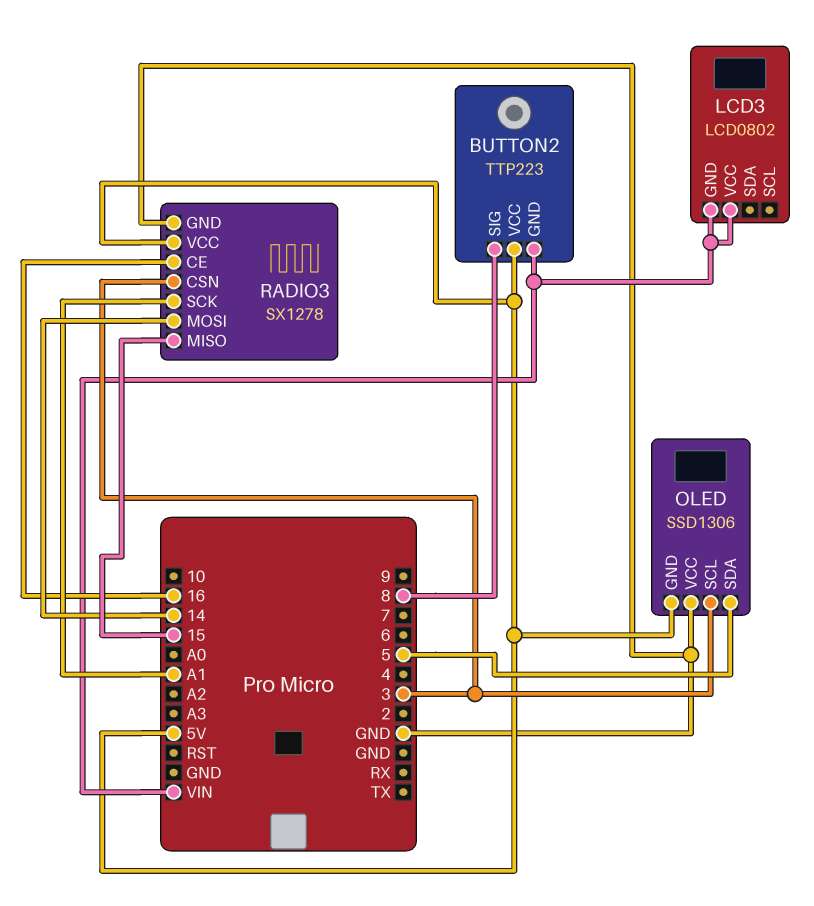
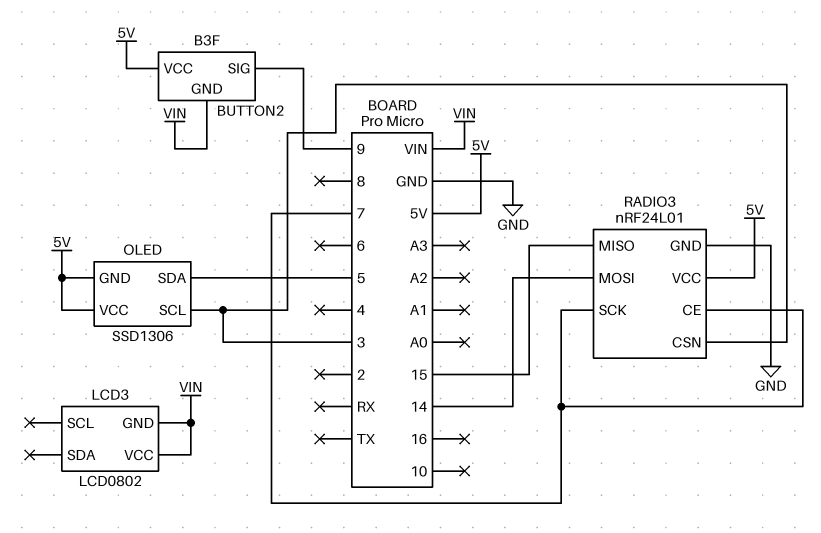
BUTTON2: TTP223 -> B3F
BUTTON2 pin SIG: 8 -> 9
OLED pin VCC: GND -> 5V
RADIO3: SX1278 -> nRF24L01
RADIO3 pin CE: 16 -> 7
RADIO3 pin SCK: A1 -> 7

